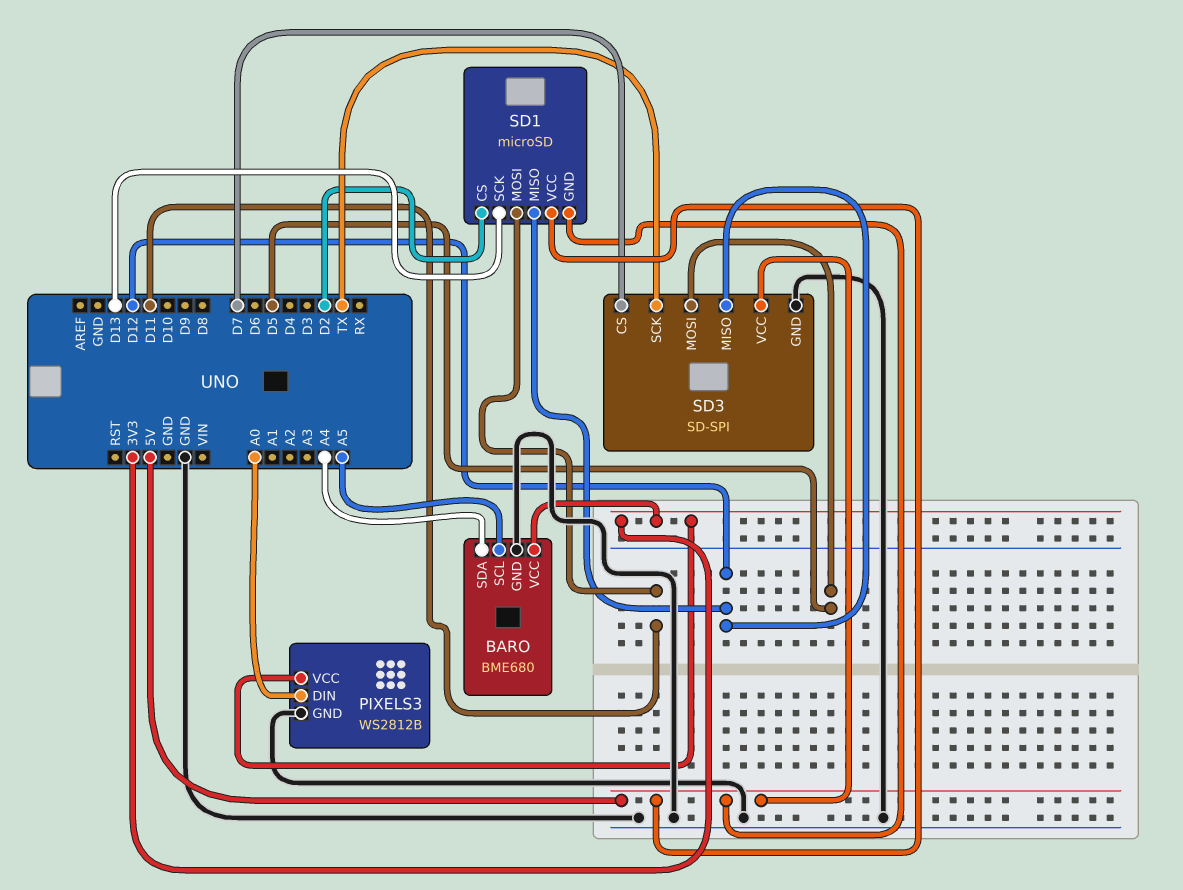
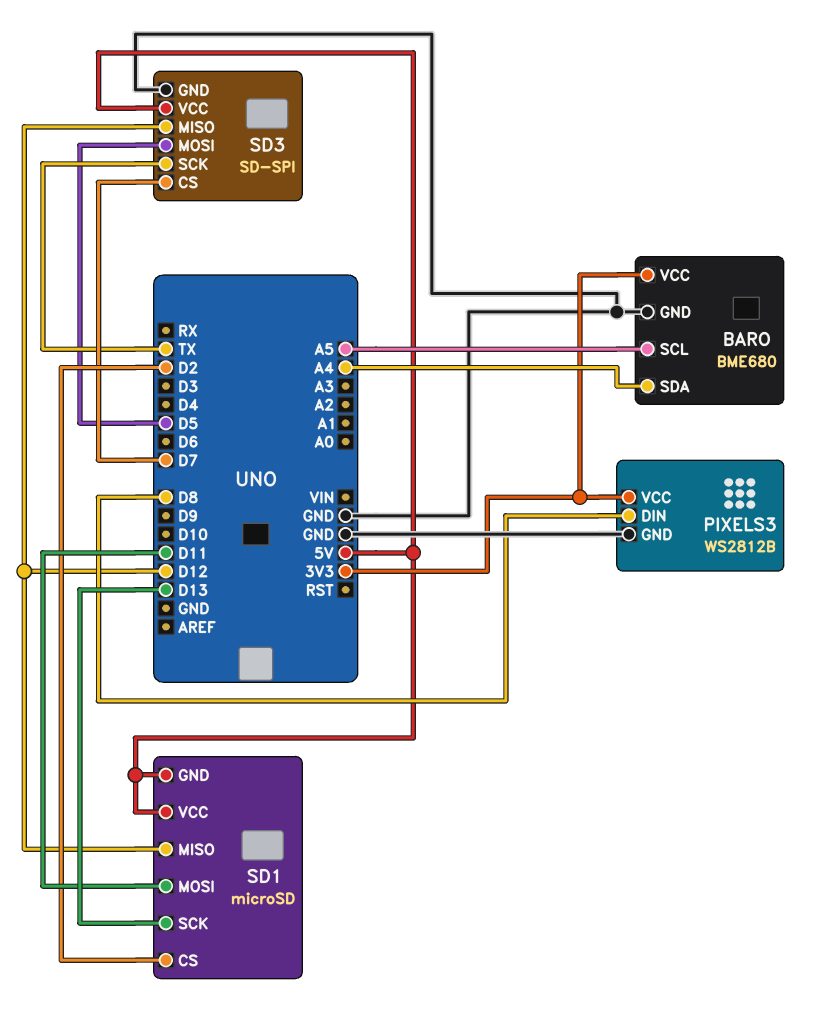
PIXELS3 pin DIN: A0 -> D8

